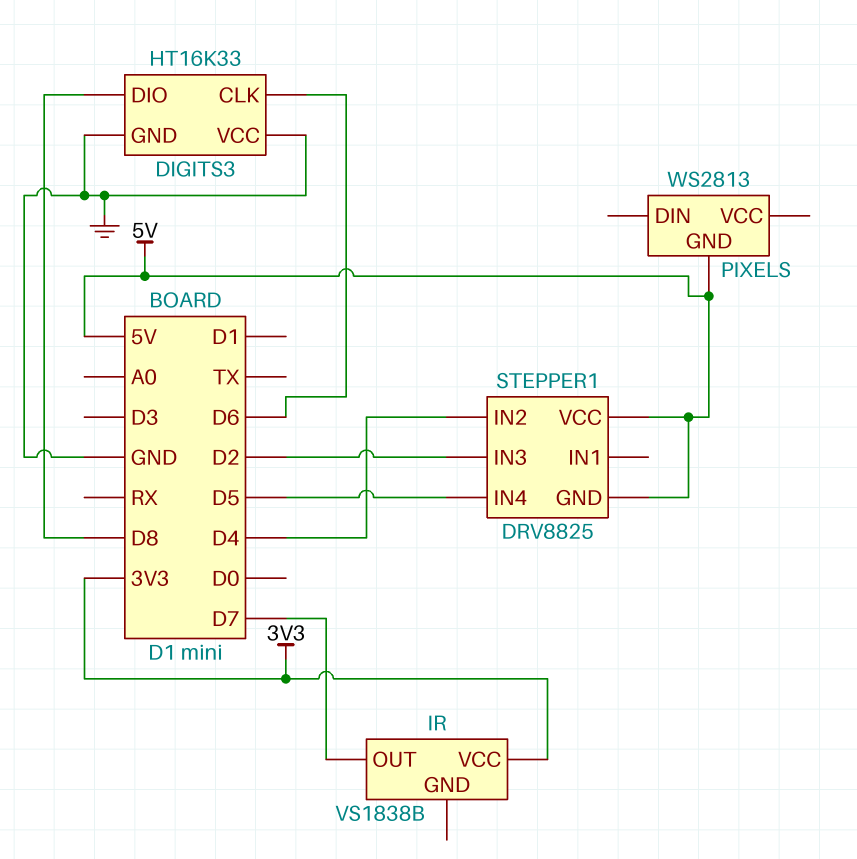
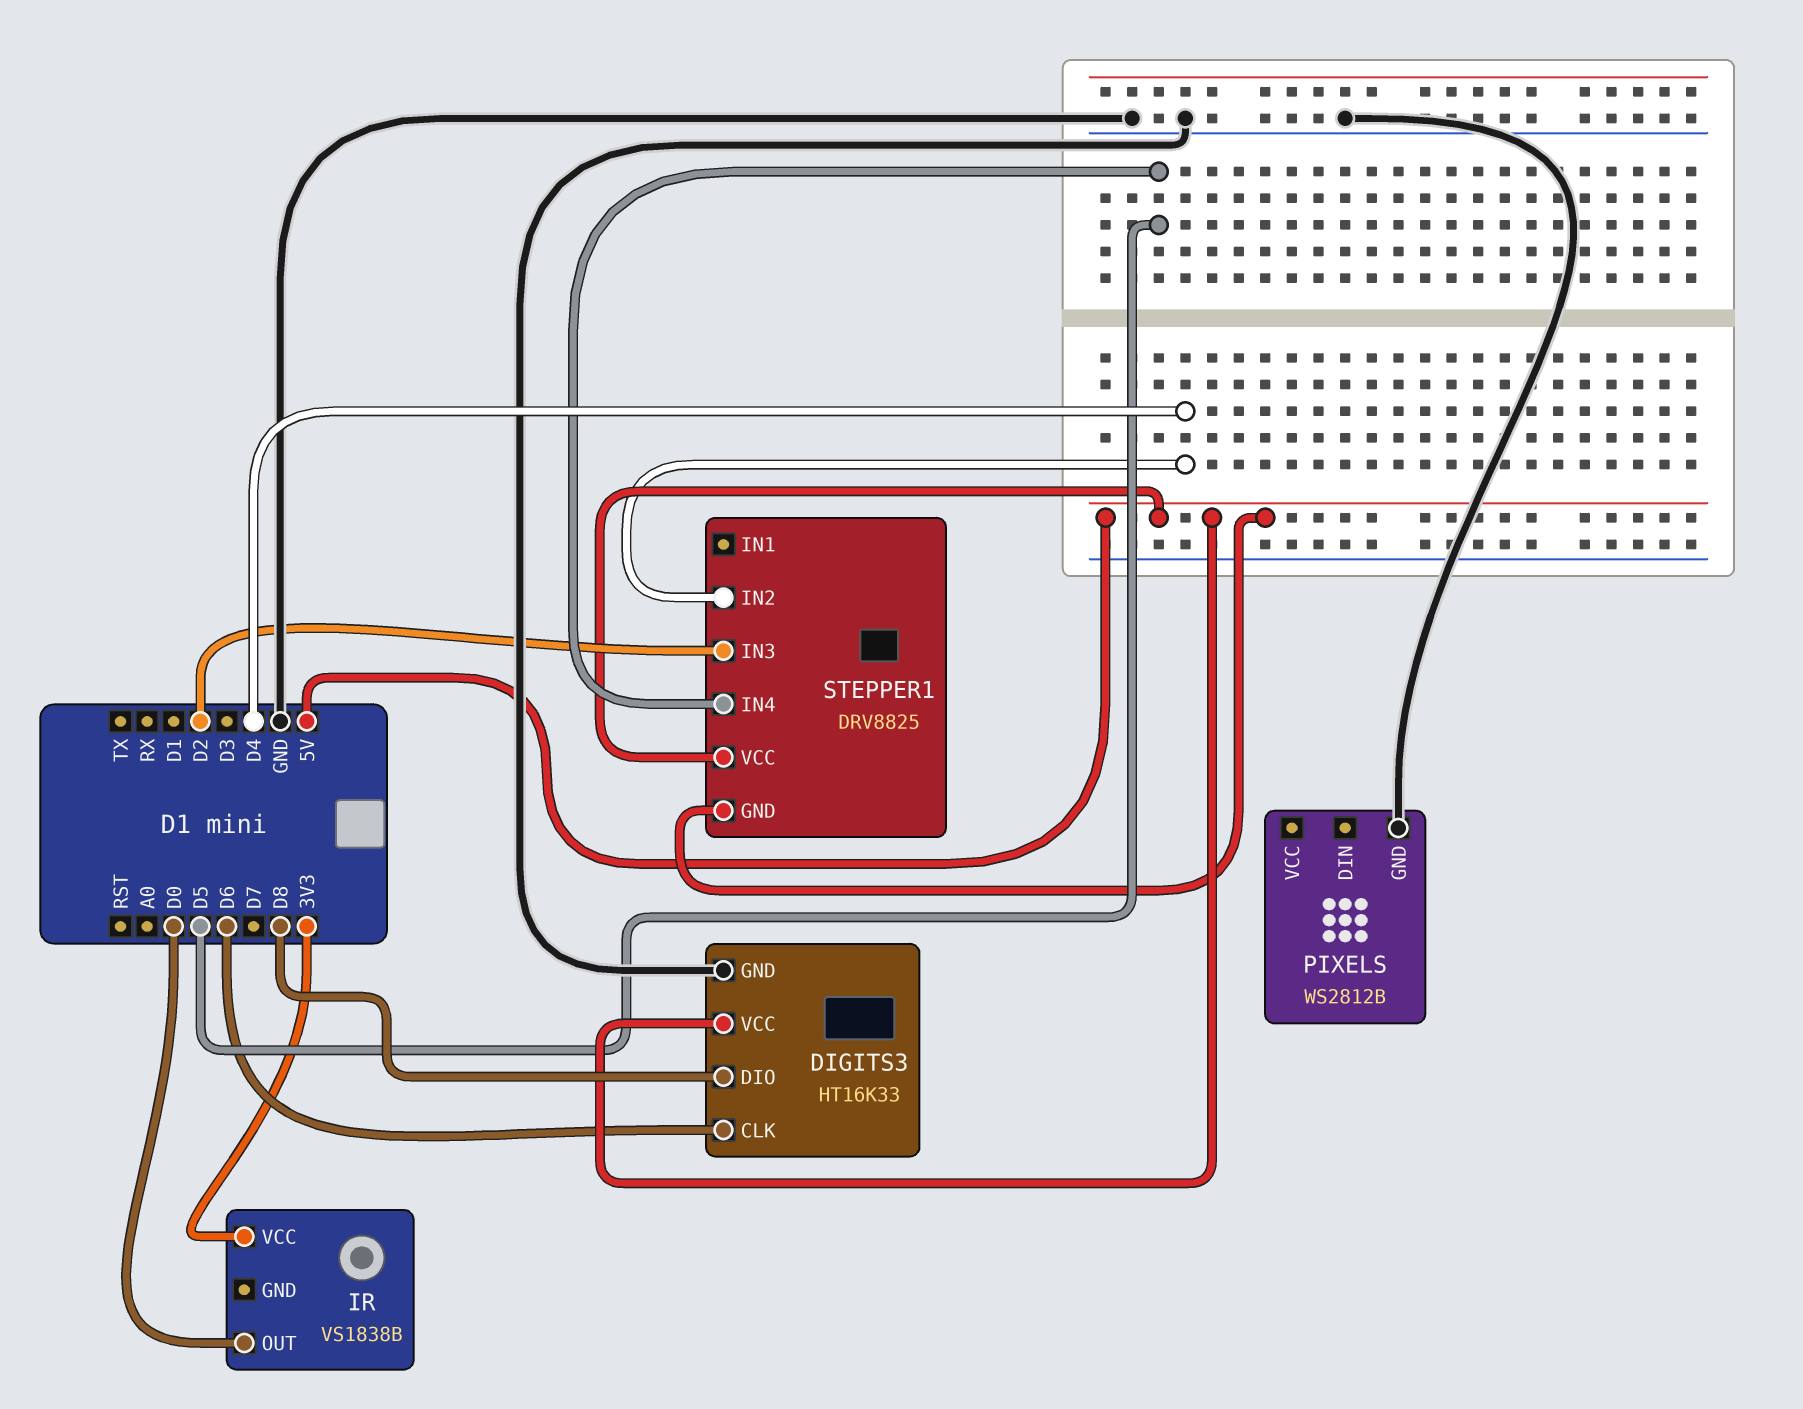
DIGITS3 pin VCC: GND -> 5V
IR pin OUT: D7 -> D0
PIXELS: WS2813 -> WS2812B
PIXELS pin GND: 5V -> GND

